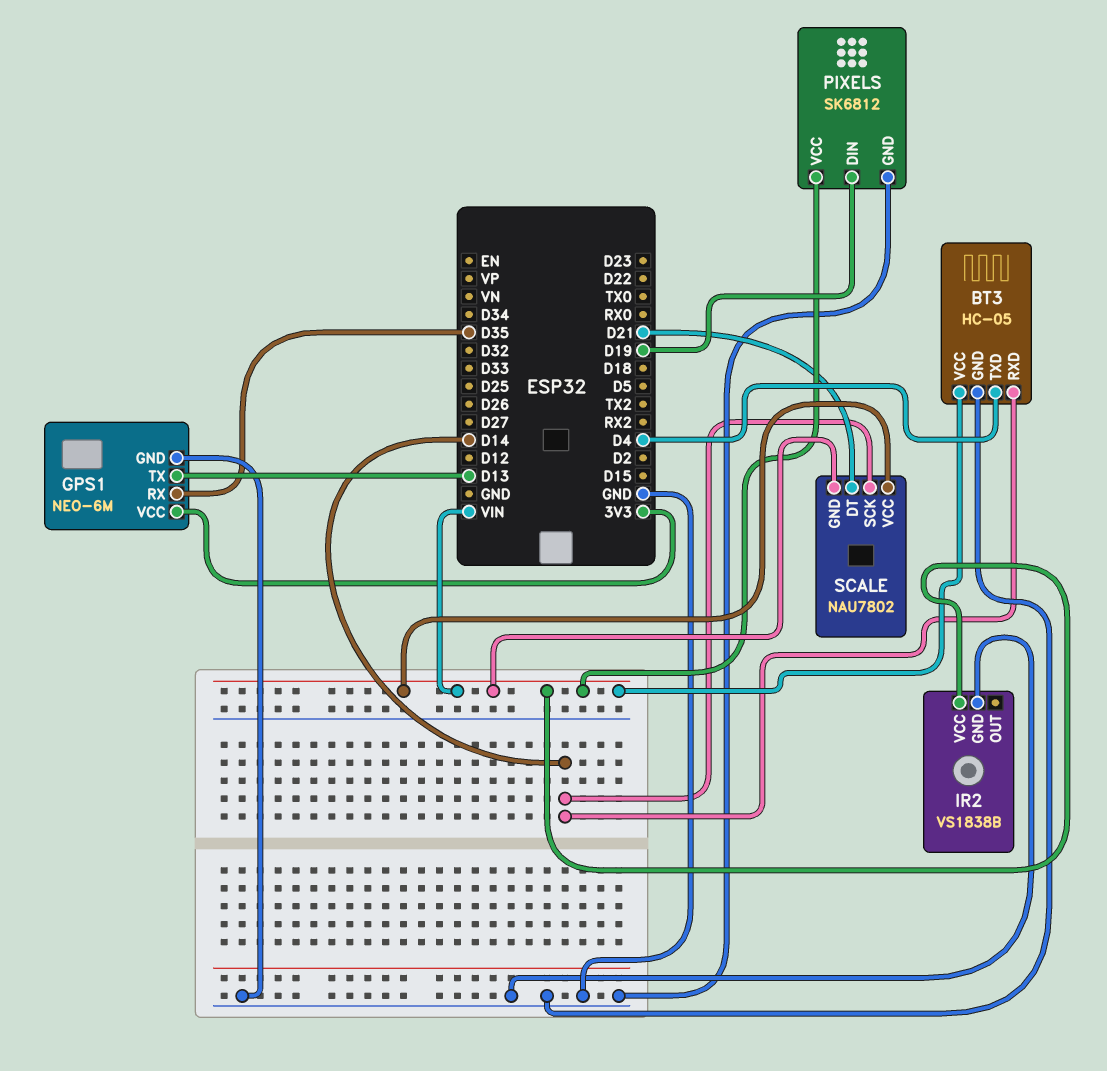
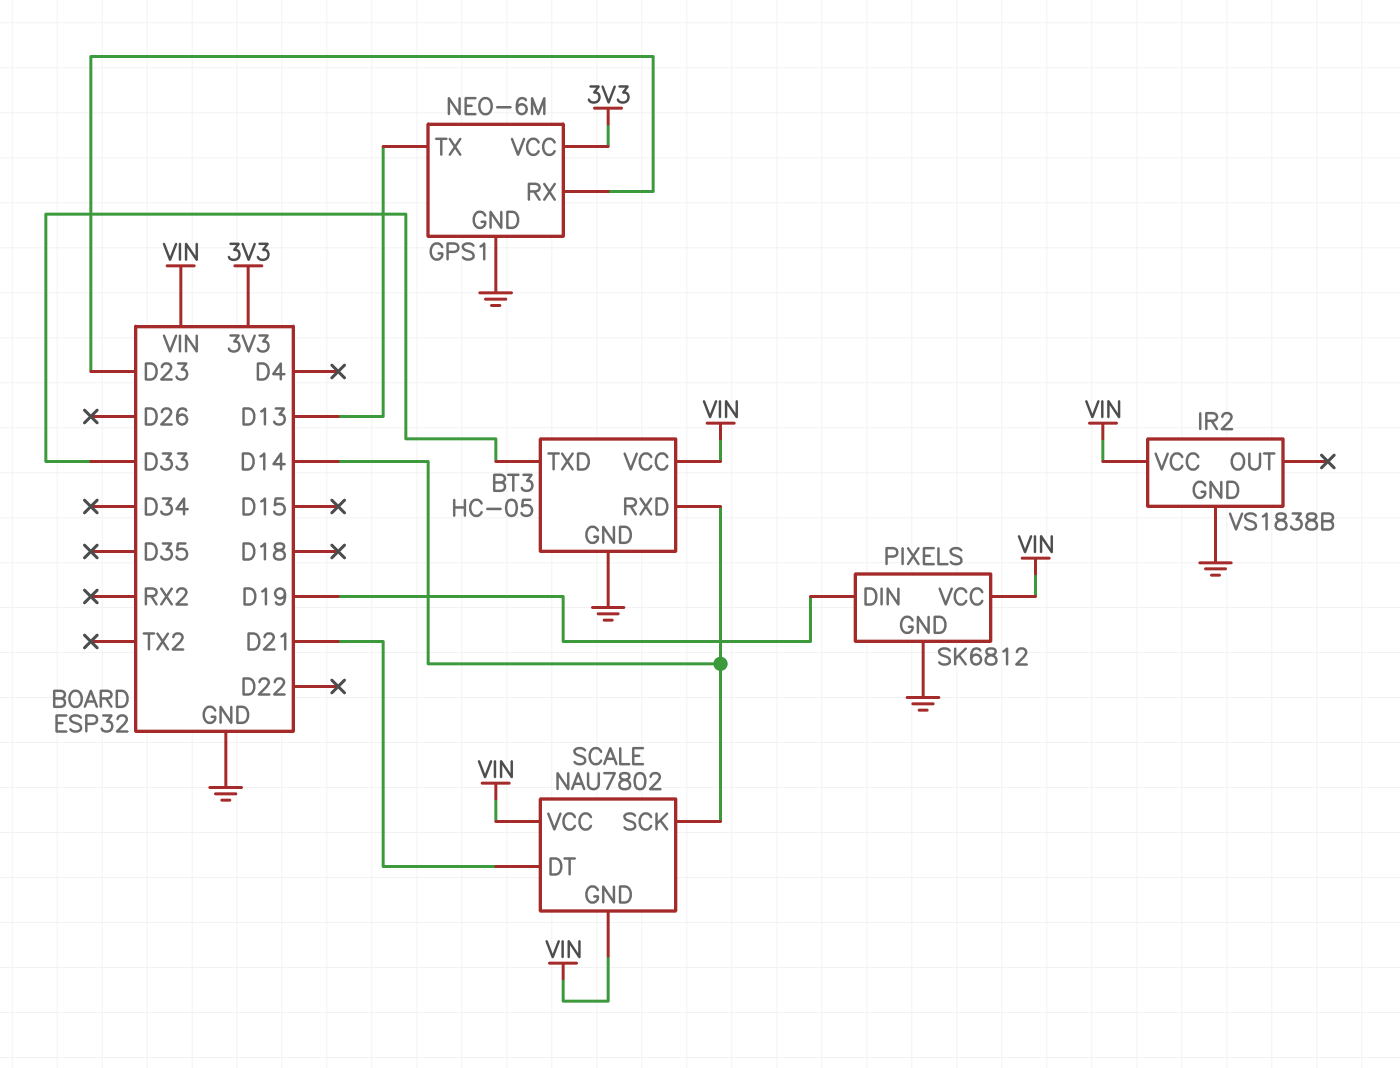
BT3 pin TXD: D4 -> D33
GPS1 pin RX: D35 -> D23

